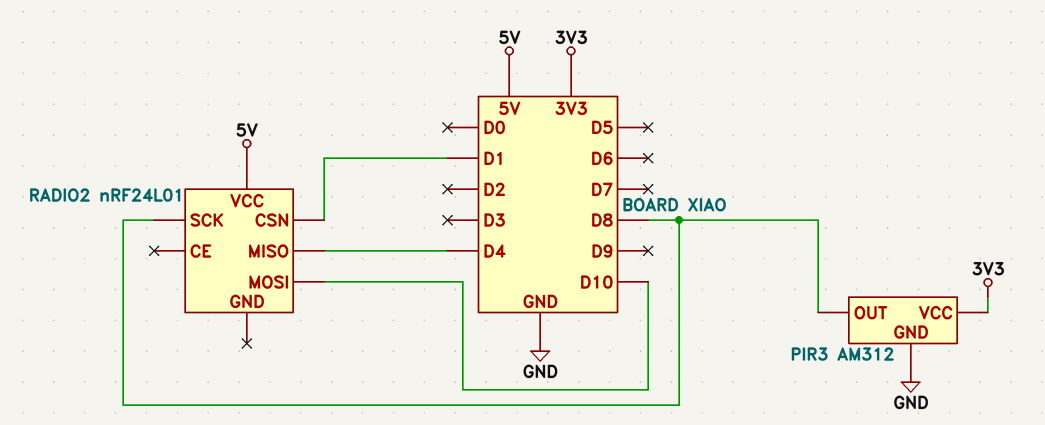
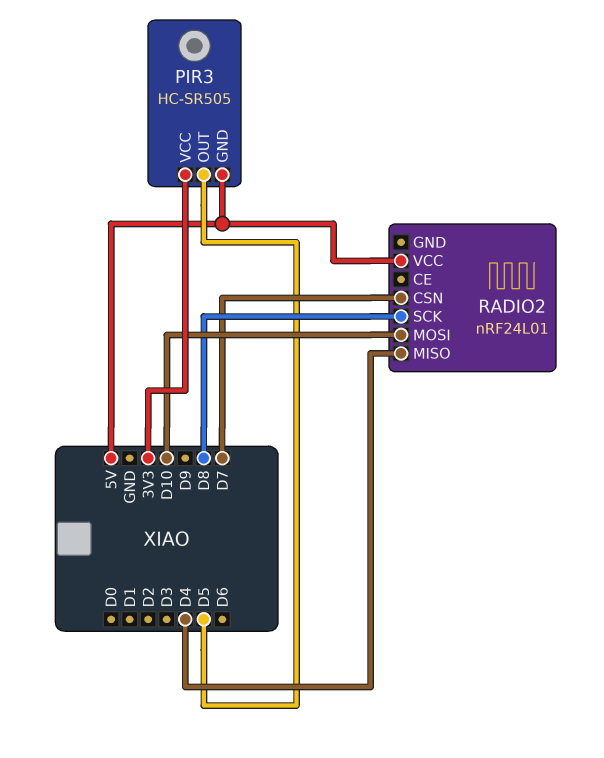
PIR3: AM312 -> HC-SR505
PIR3 pin GND: GND -> 5V
PIR3 pin OUT: D8 -> D5
RADIO2 pin CSN: D1 -> D7

